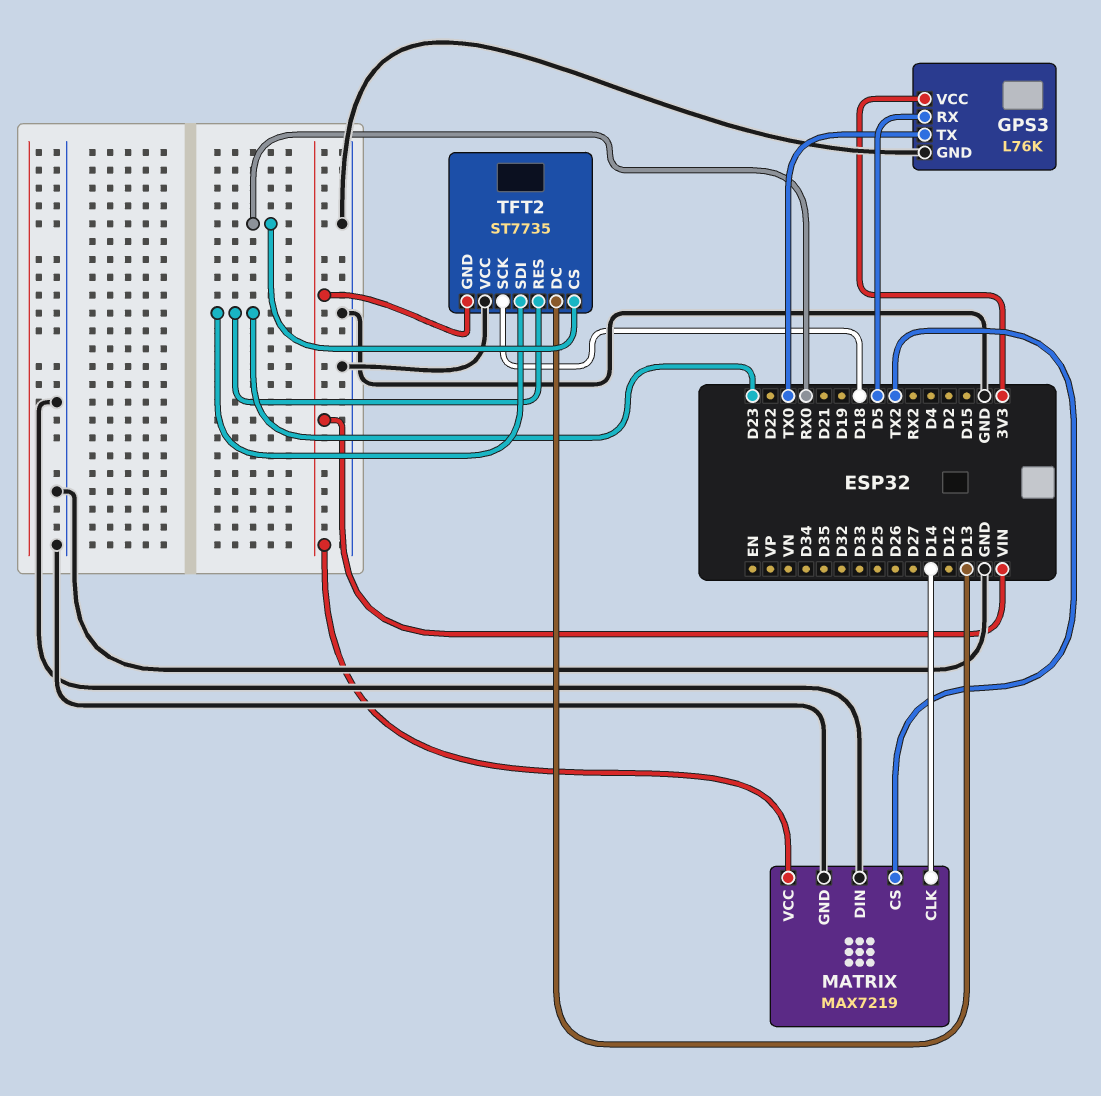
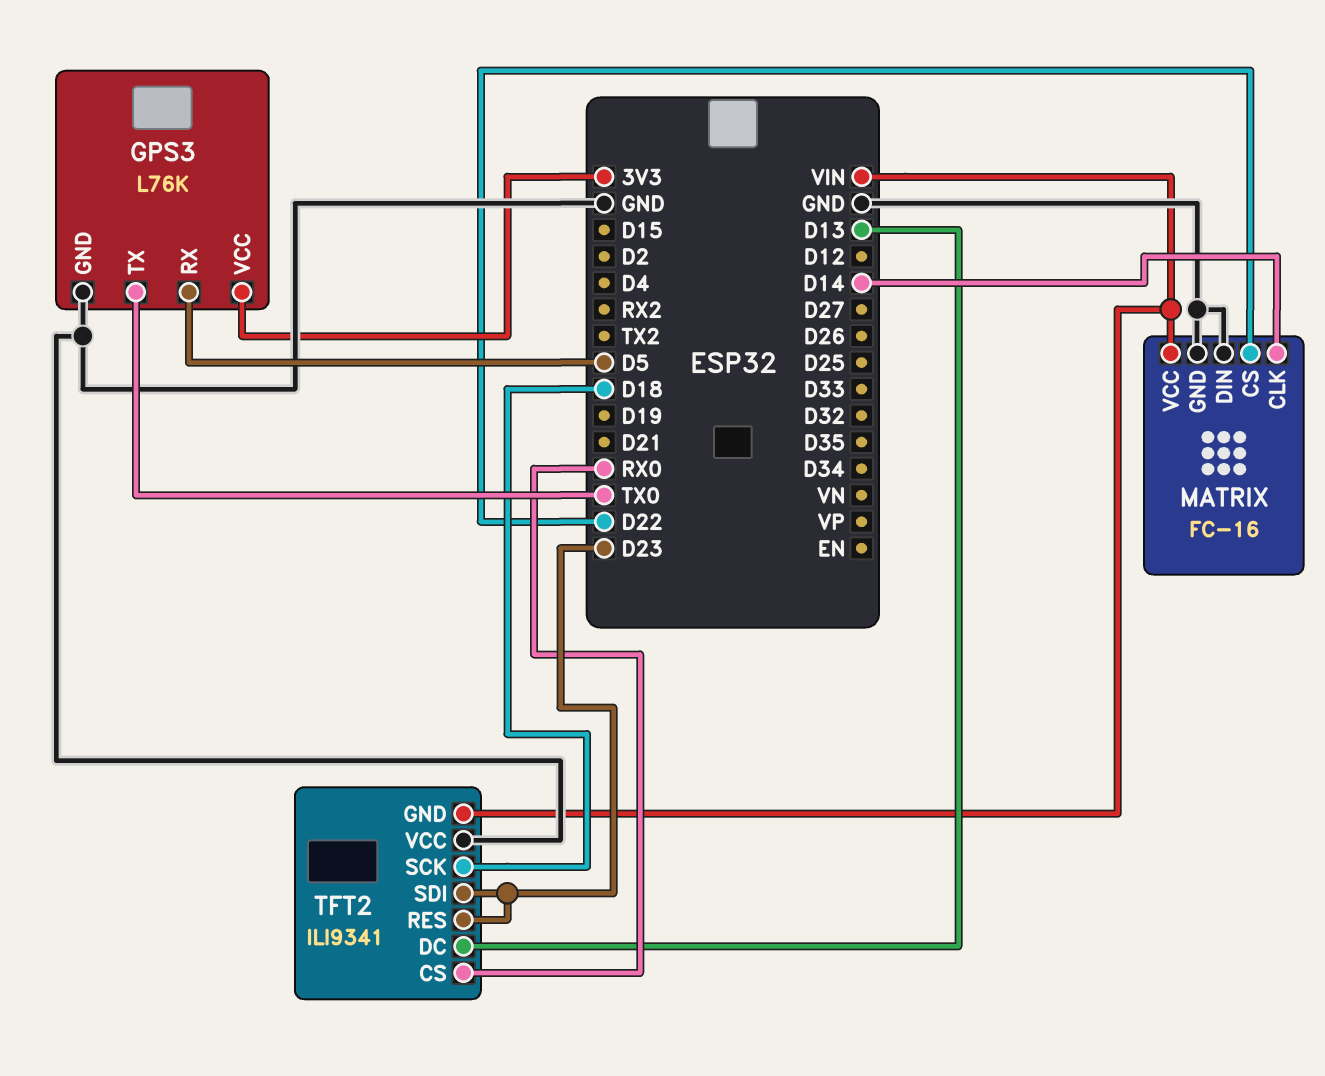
MATRIX: MAX7219 -> FC-16
MATRIX pin CS: TX2 -> D22
TFT2: ST7735 -> ILI9341

